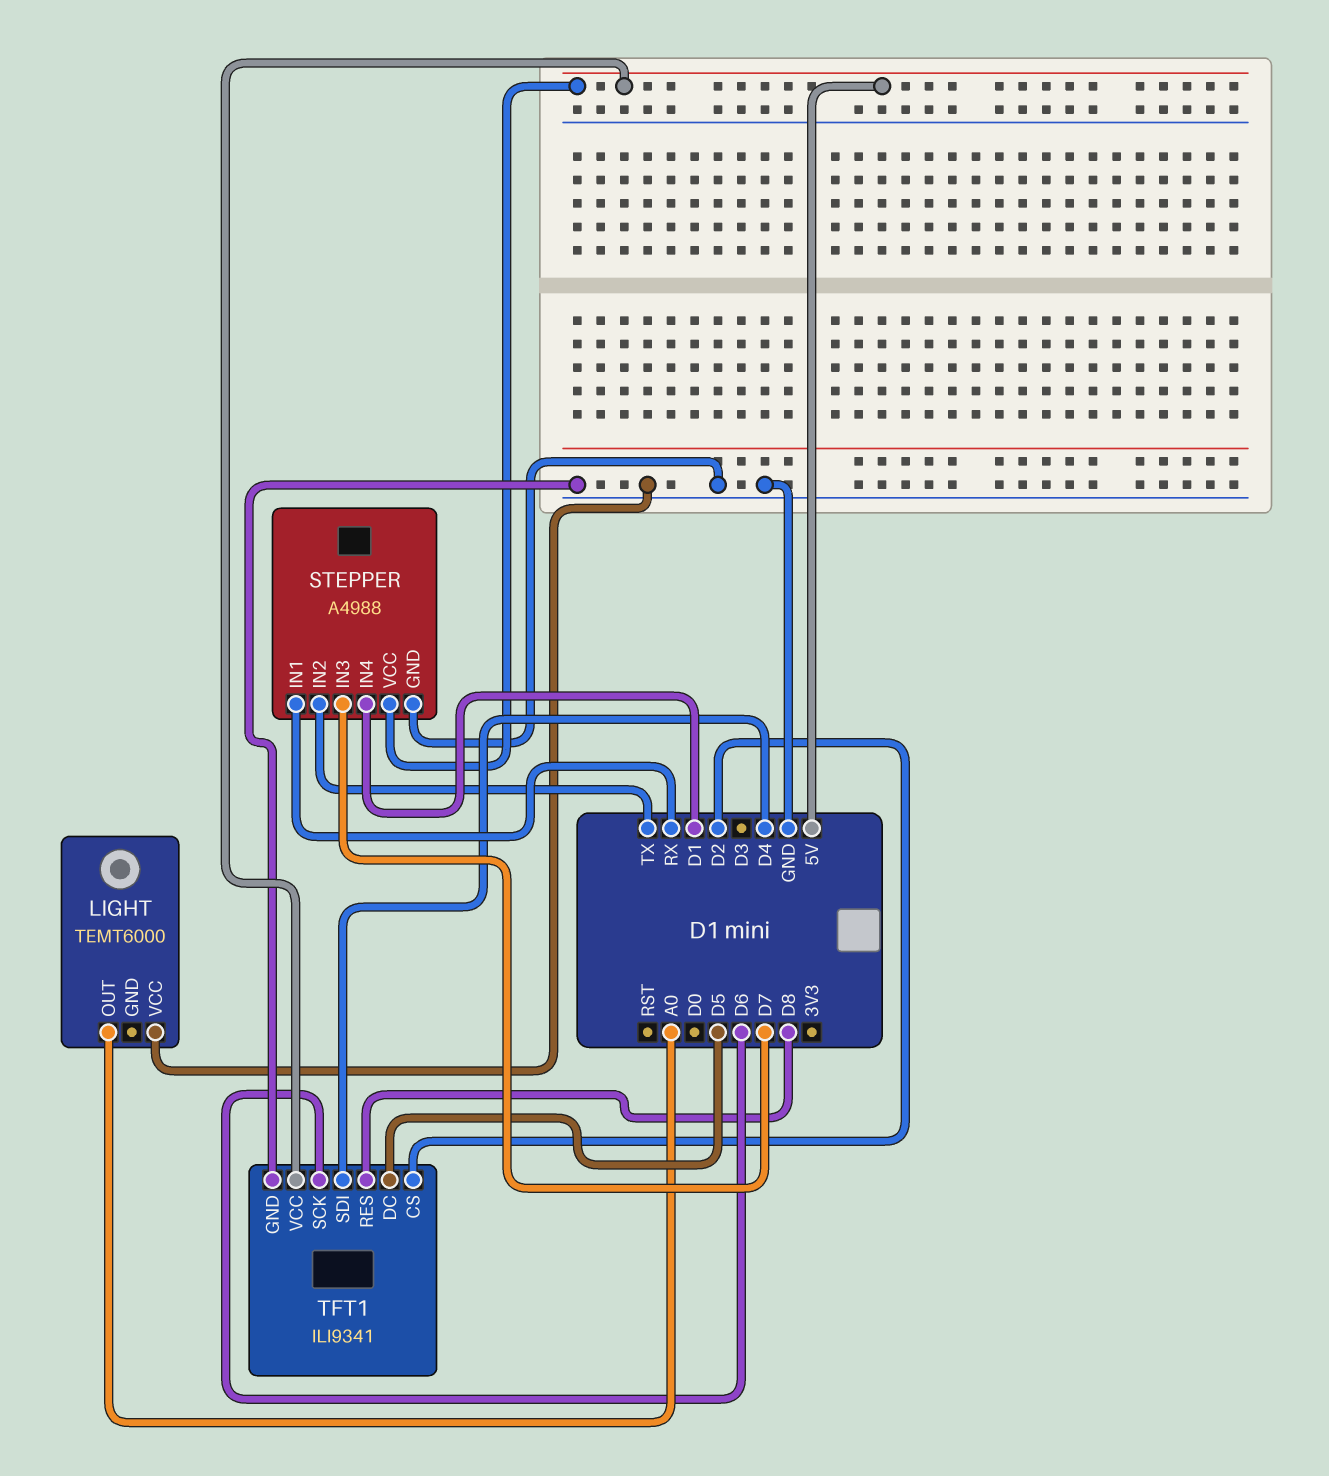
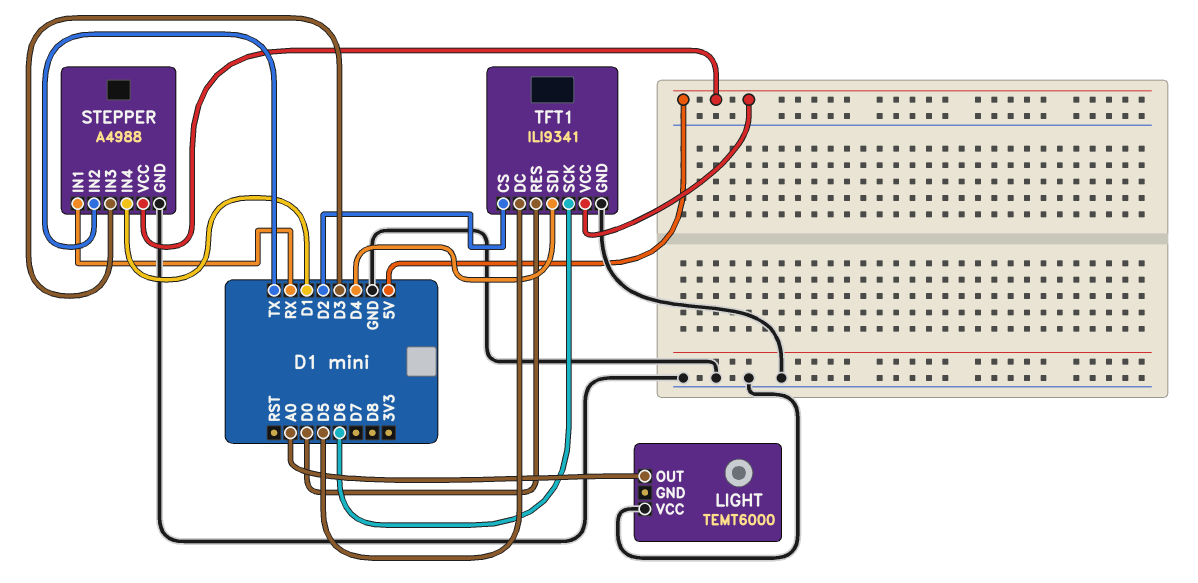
STEPPER pin IN3: D7 -> D3
TFT1 pin RES: D8 -> D0

